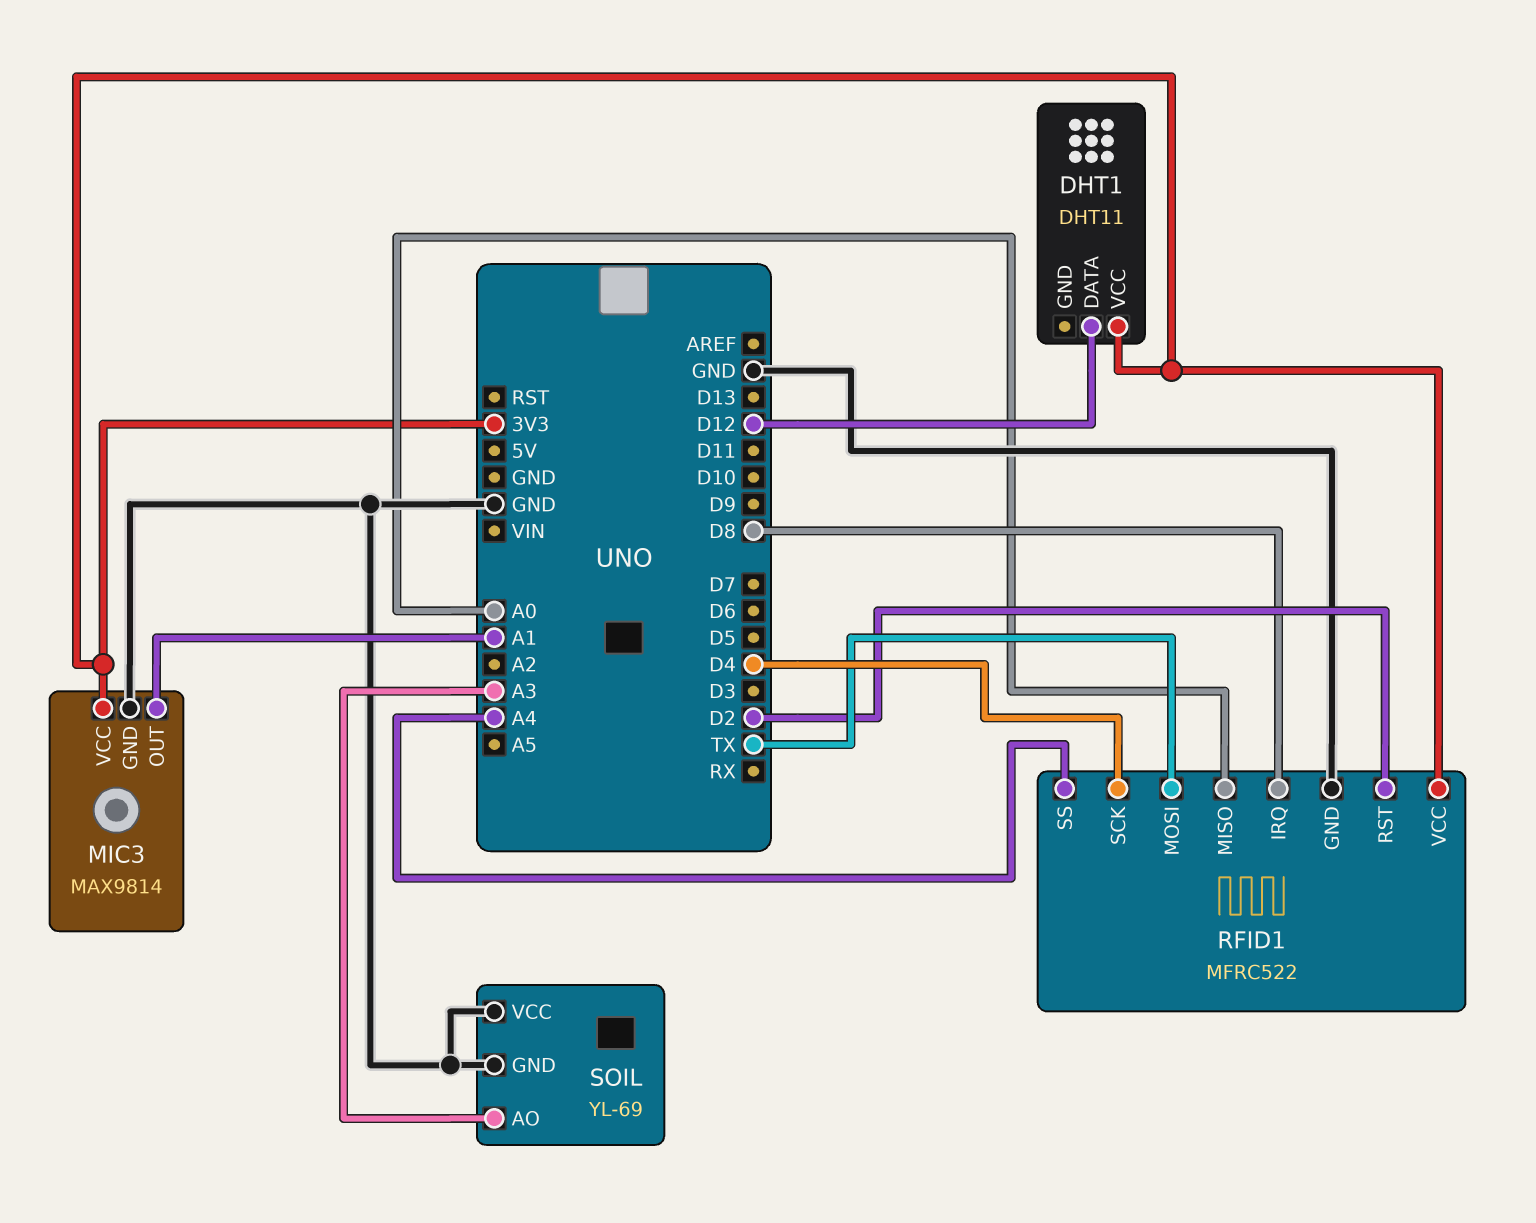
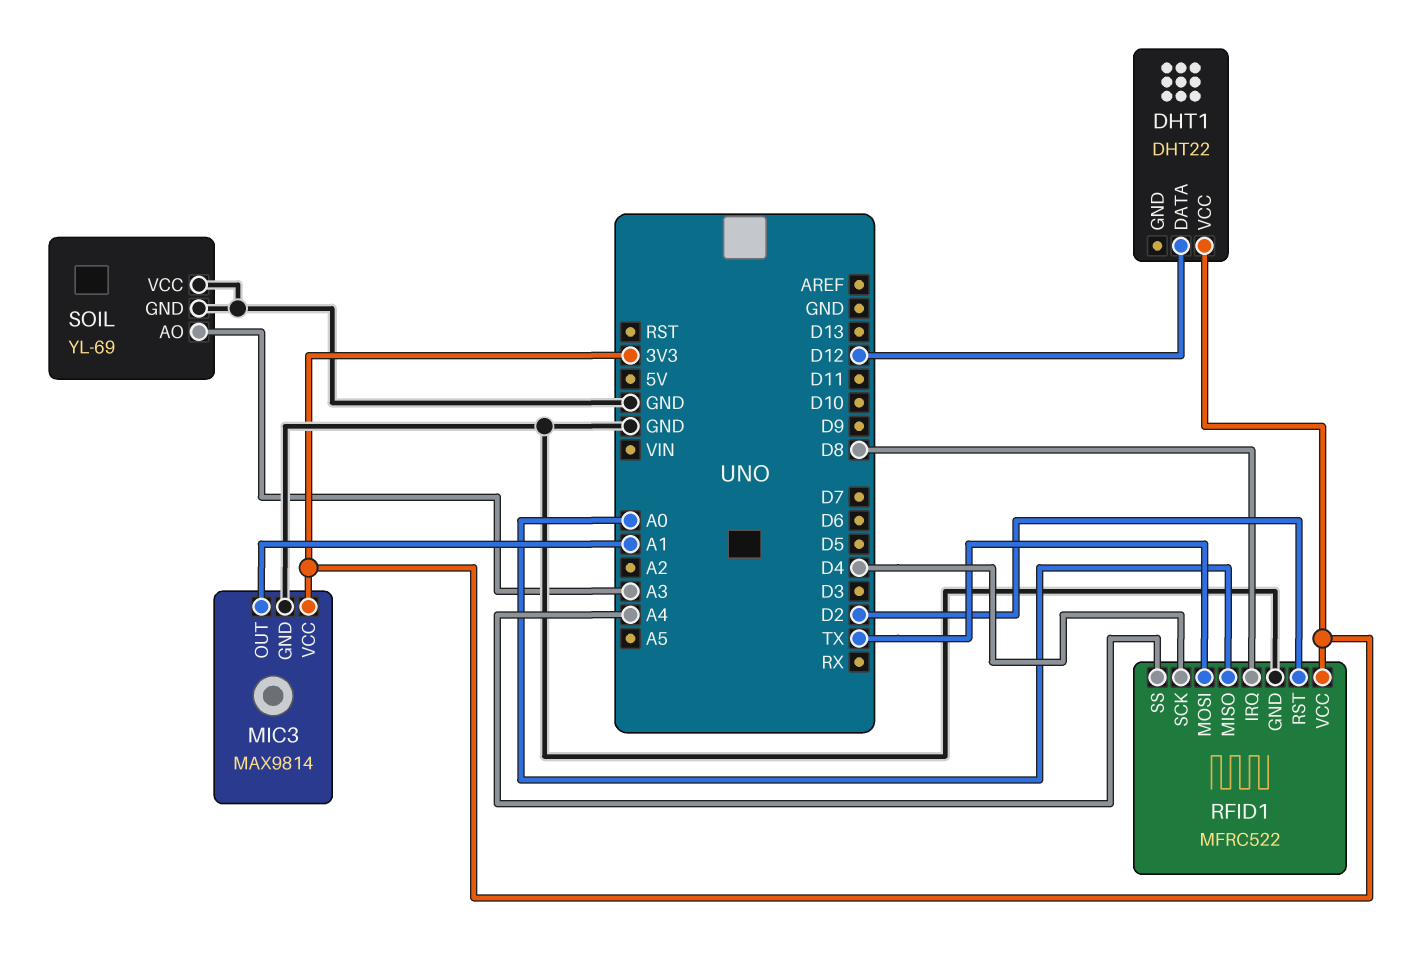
DHT1: DHT11 -> DHT22

